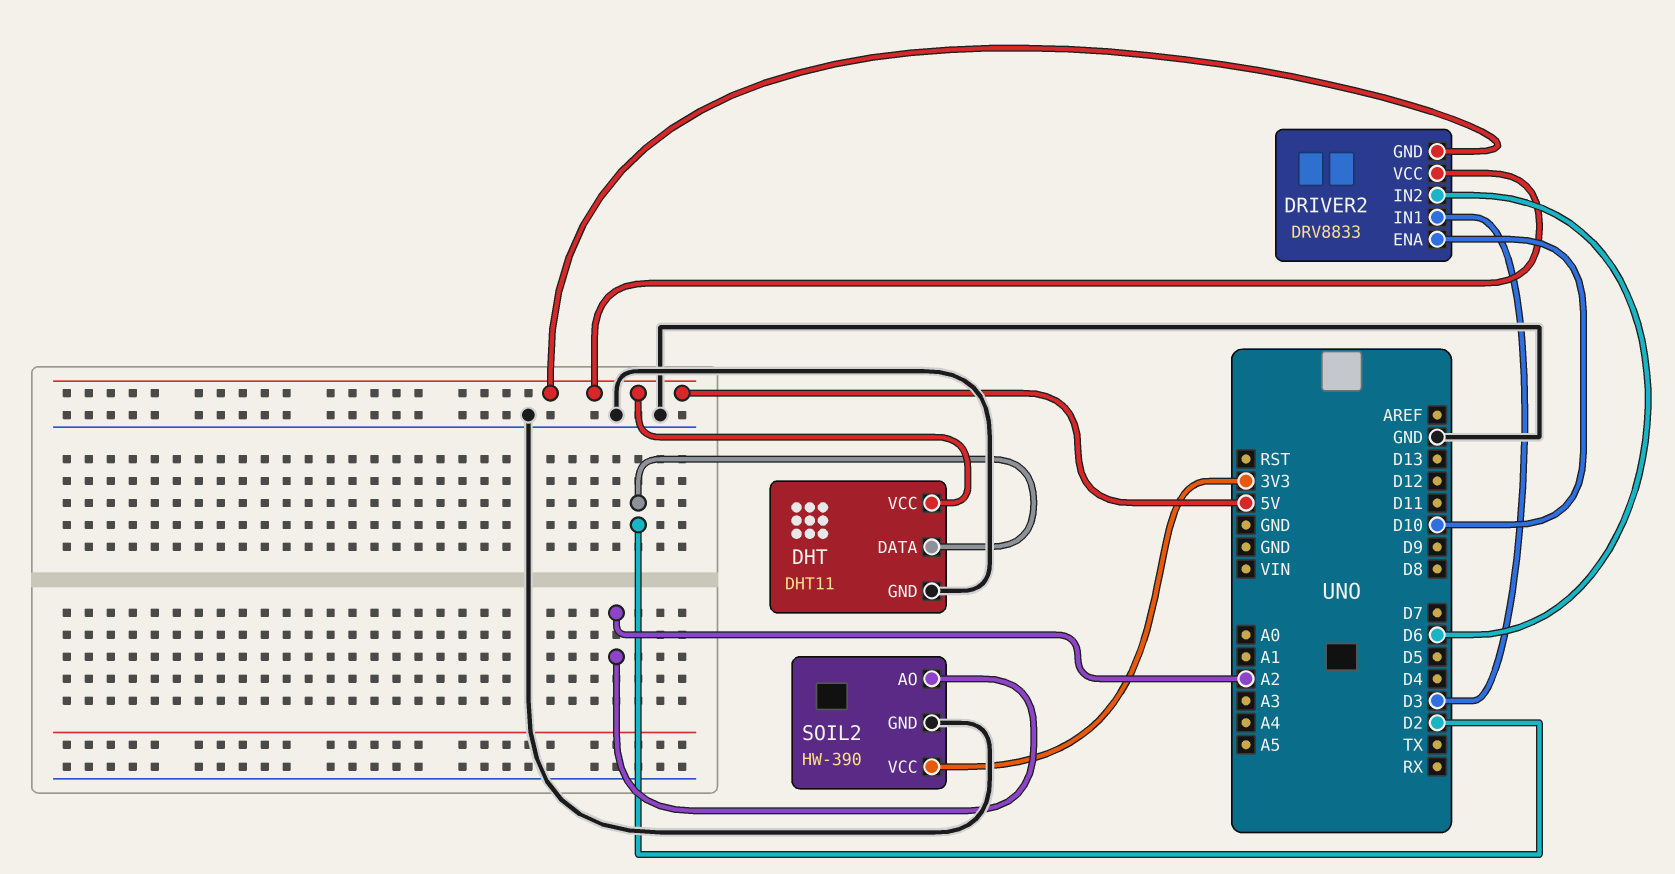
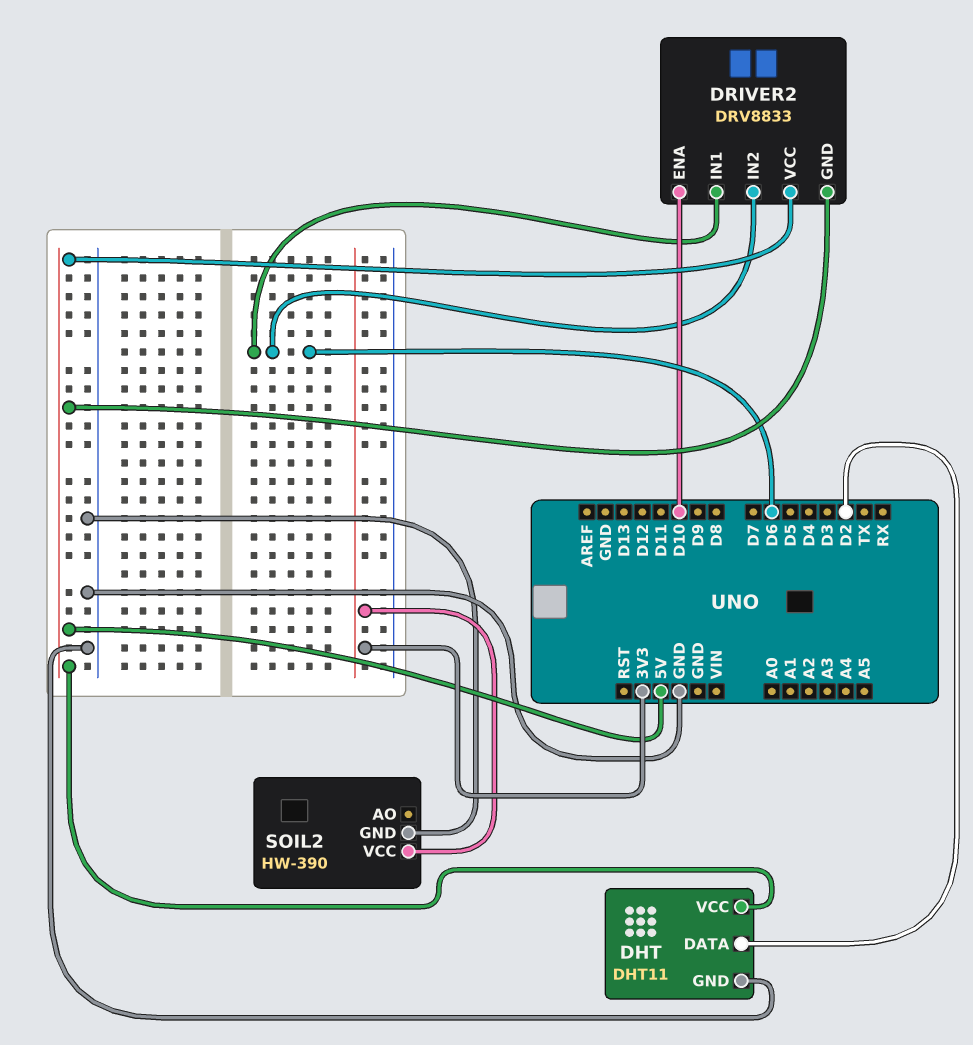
DRIVER2 pin IN1: D3 -> D6
SOIL2 pin AO: A2 -> none

